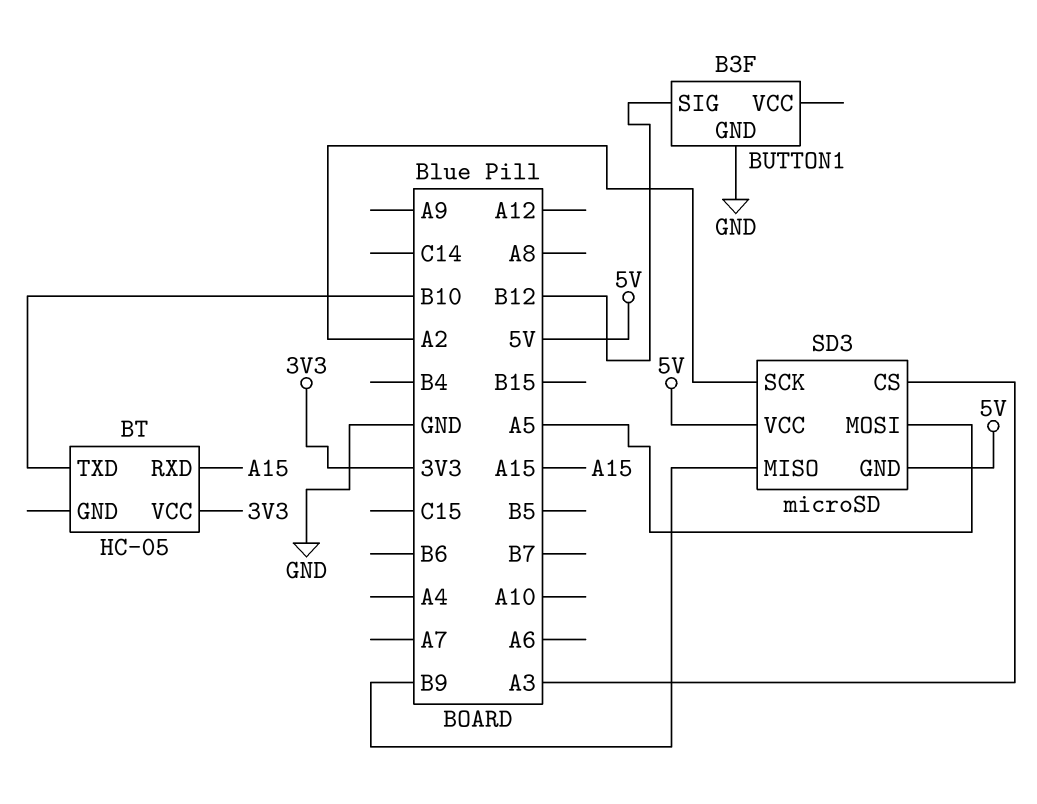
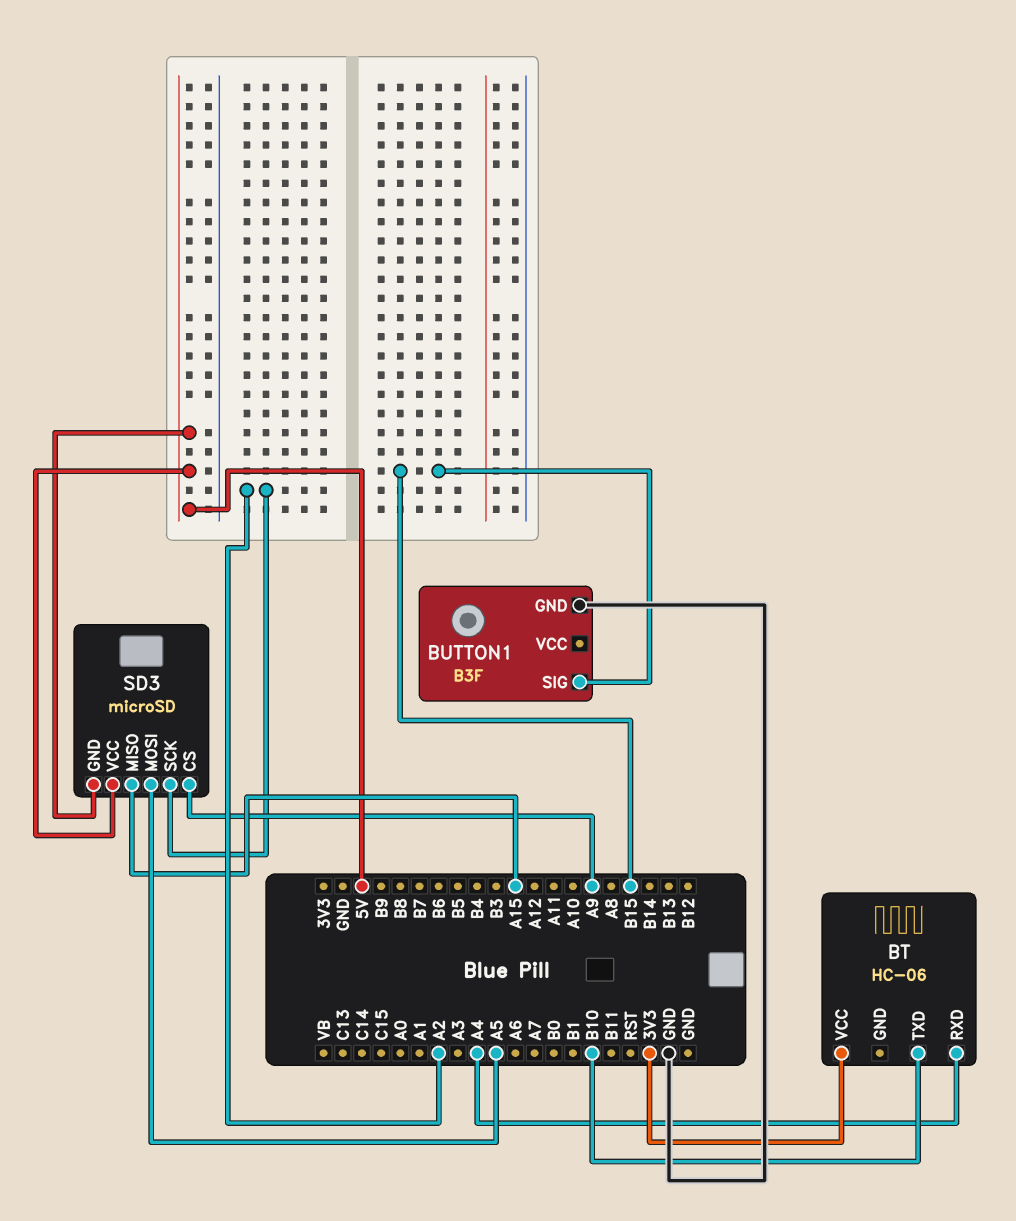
BT: HC-05 -> HC-06
BT pin RXD: A15 -> A4
BUTTON1 pin SIG: B12 -> B15
SD3 pin CS: A3 -> A9
SD3 pin MISO: B9 -> A15

